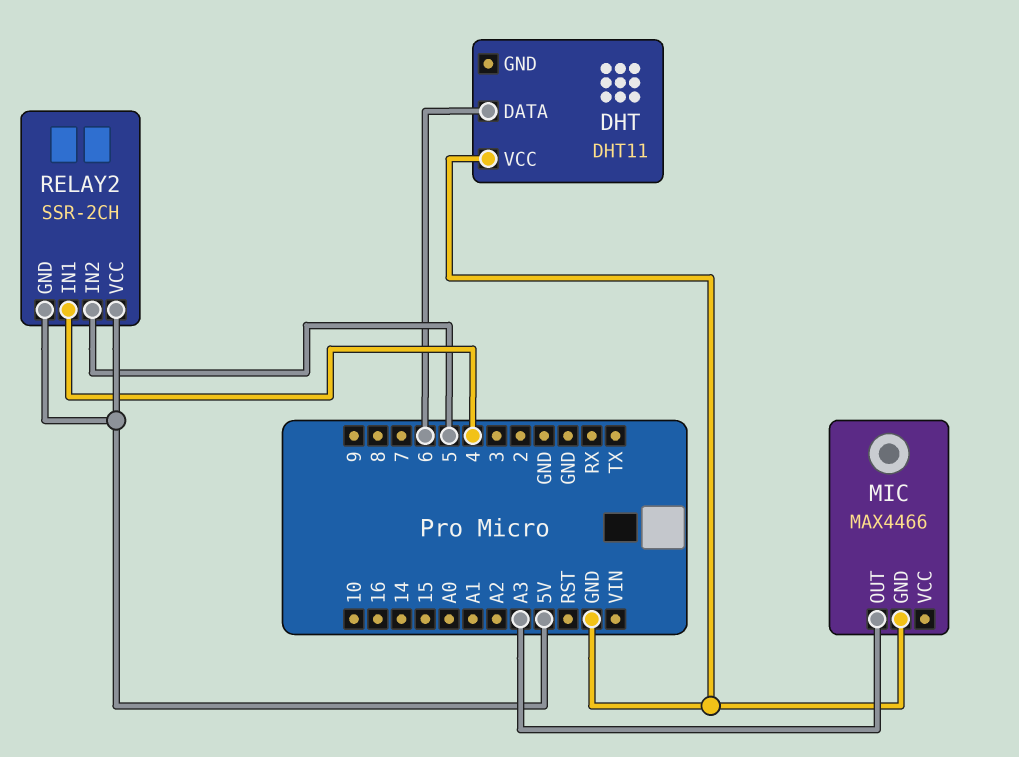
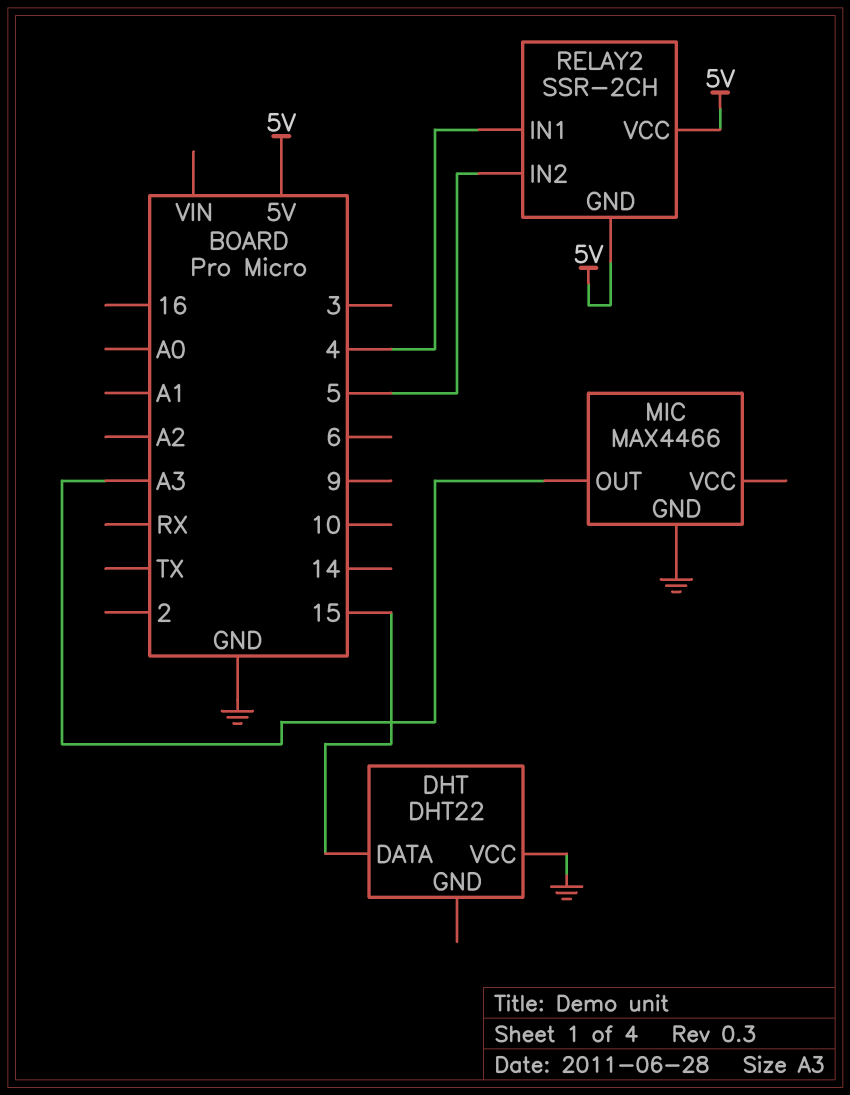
DHT: DHT11 -> DHT22
DHT pin DATA: 6 -> 15

